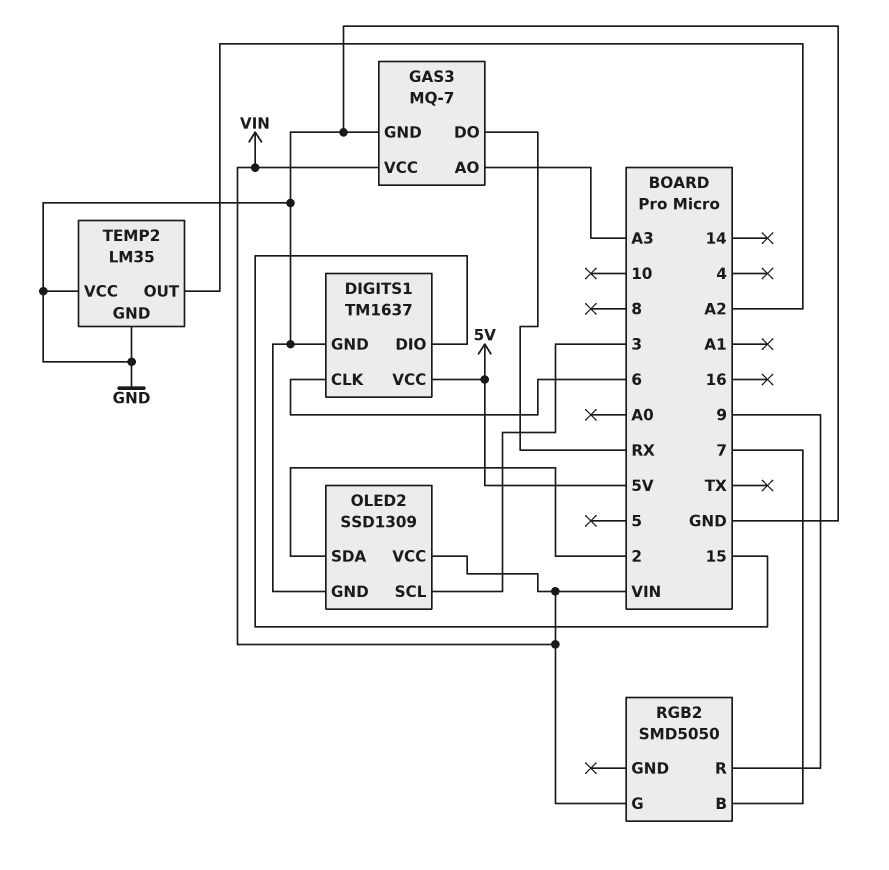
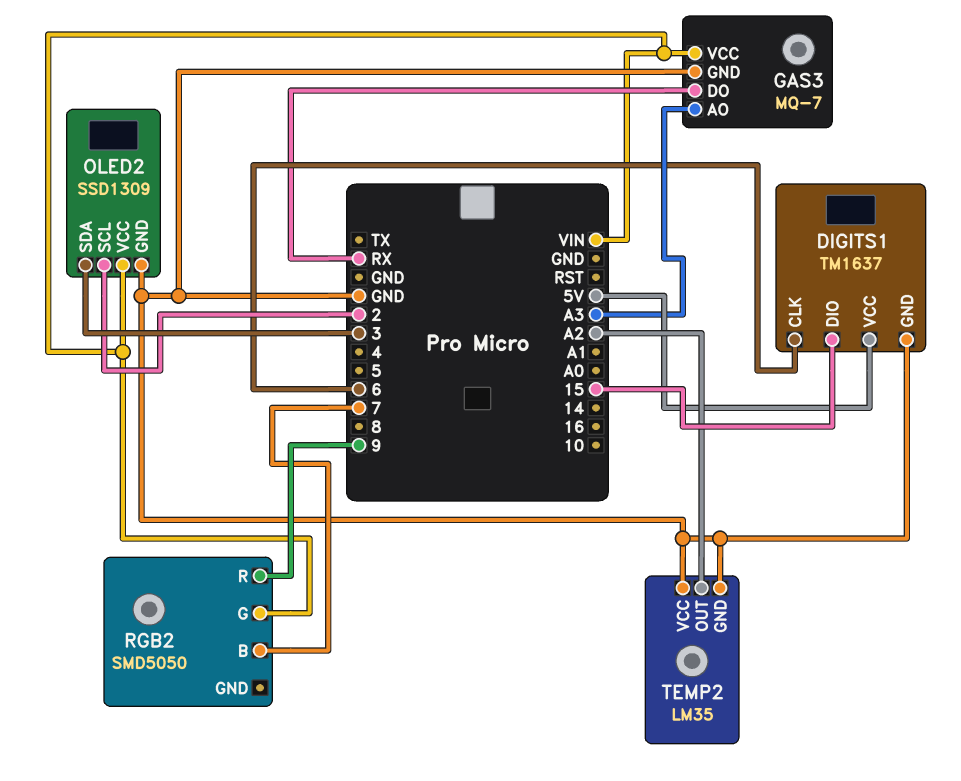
OLED2 pin SCL: 3 -> 2
OLED2 pin SDA: 2 -> 3

